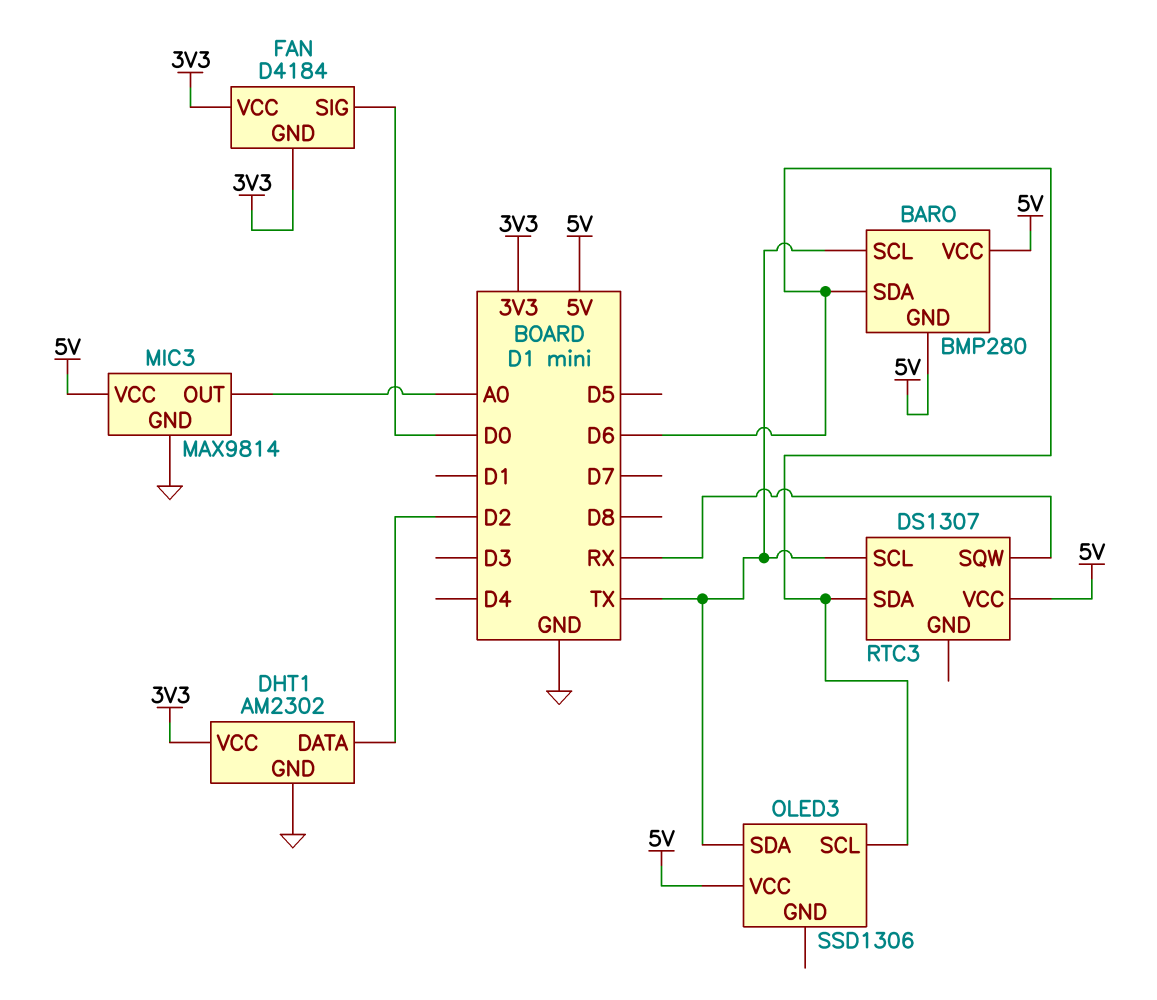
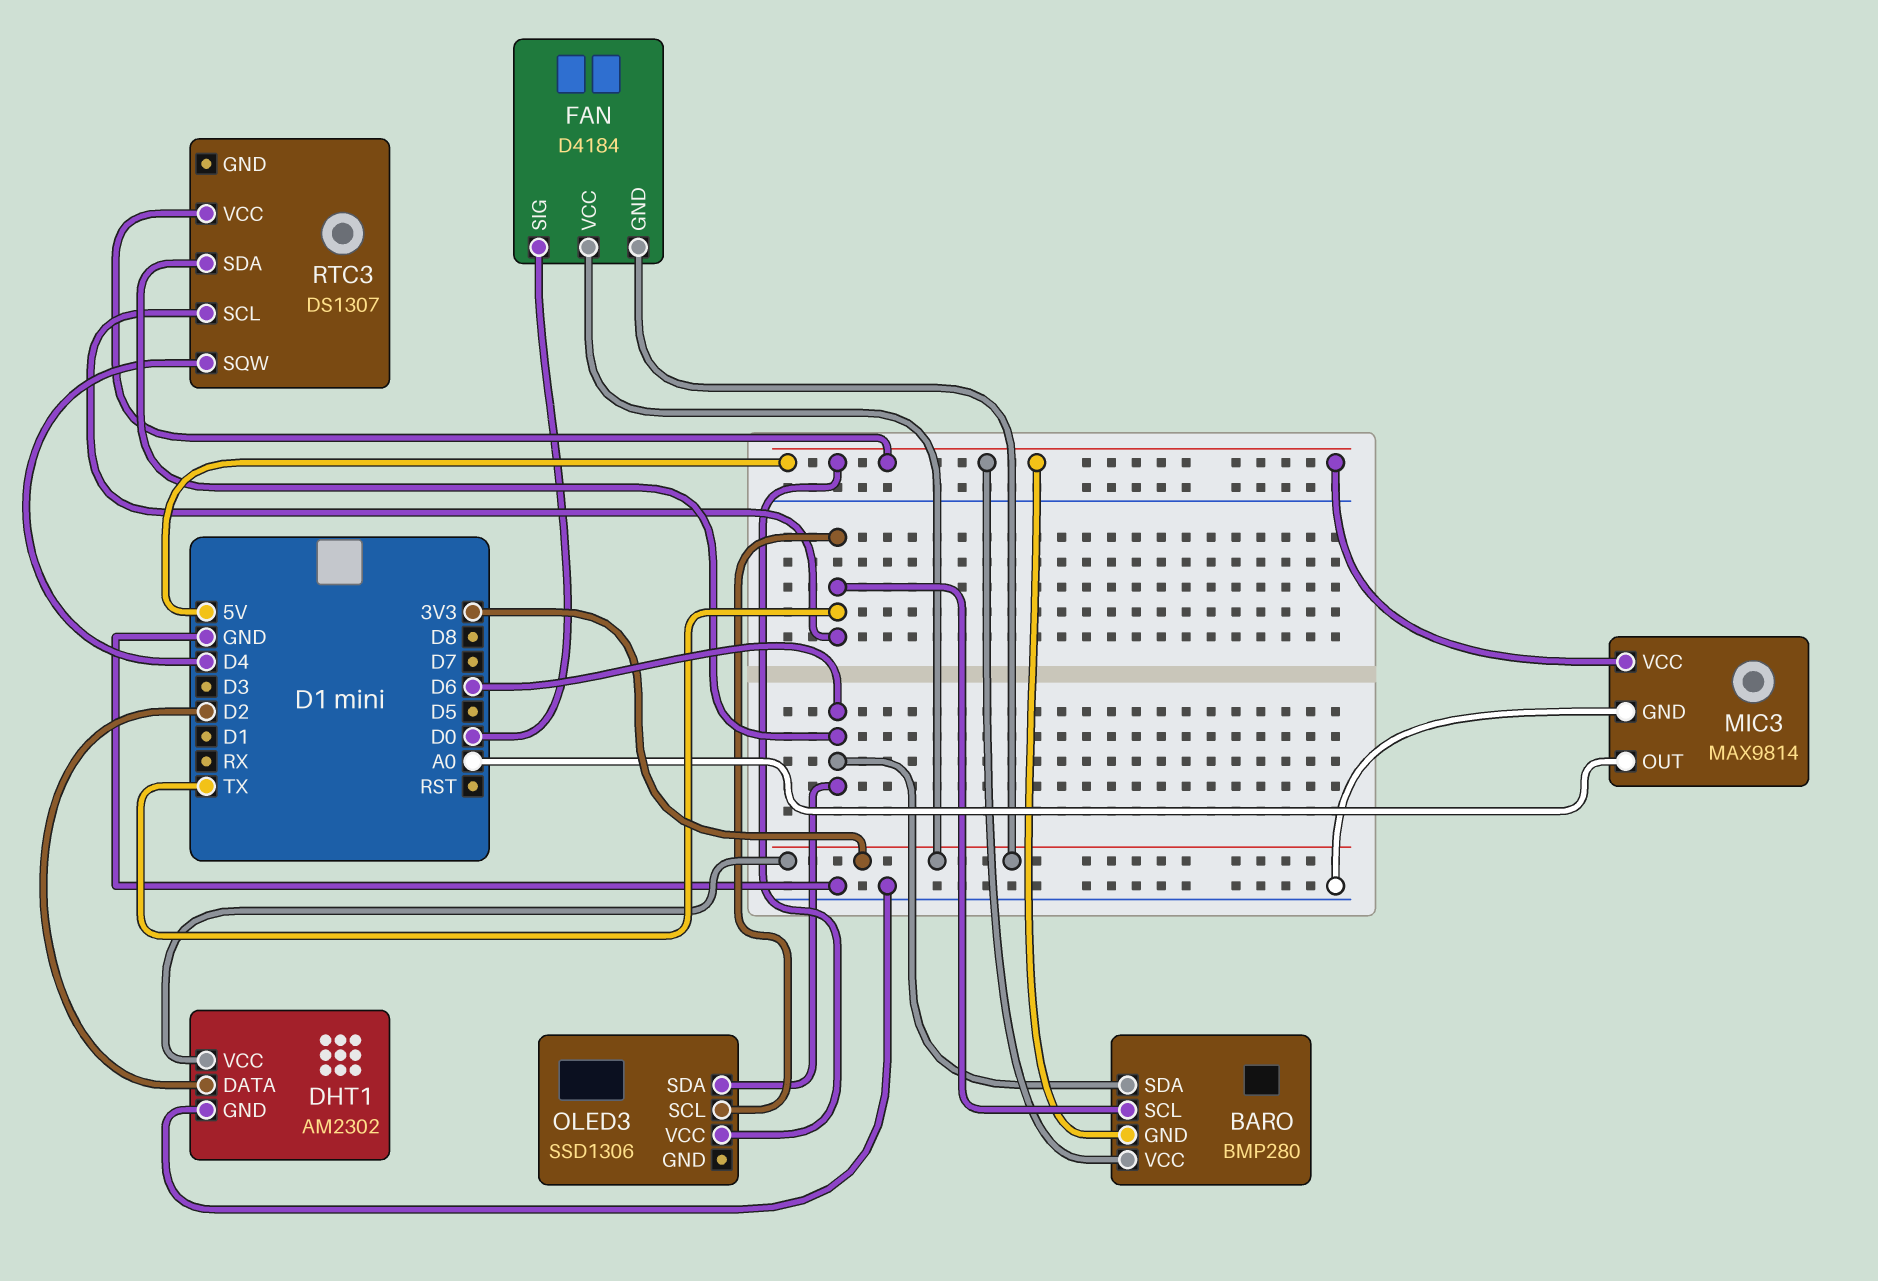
OLED3 pin SCL: D6 -> TX
OLED3 pin SDA: TX -> D6
RTC3 pin SQW: RX -> D4

